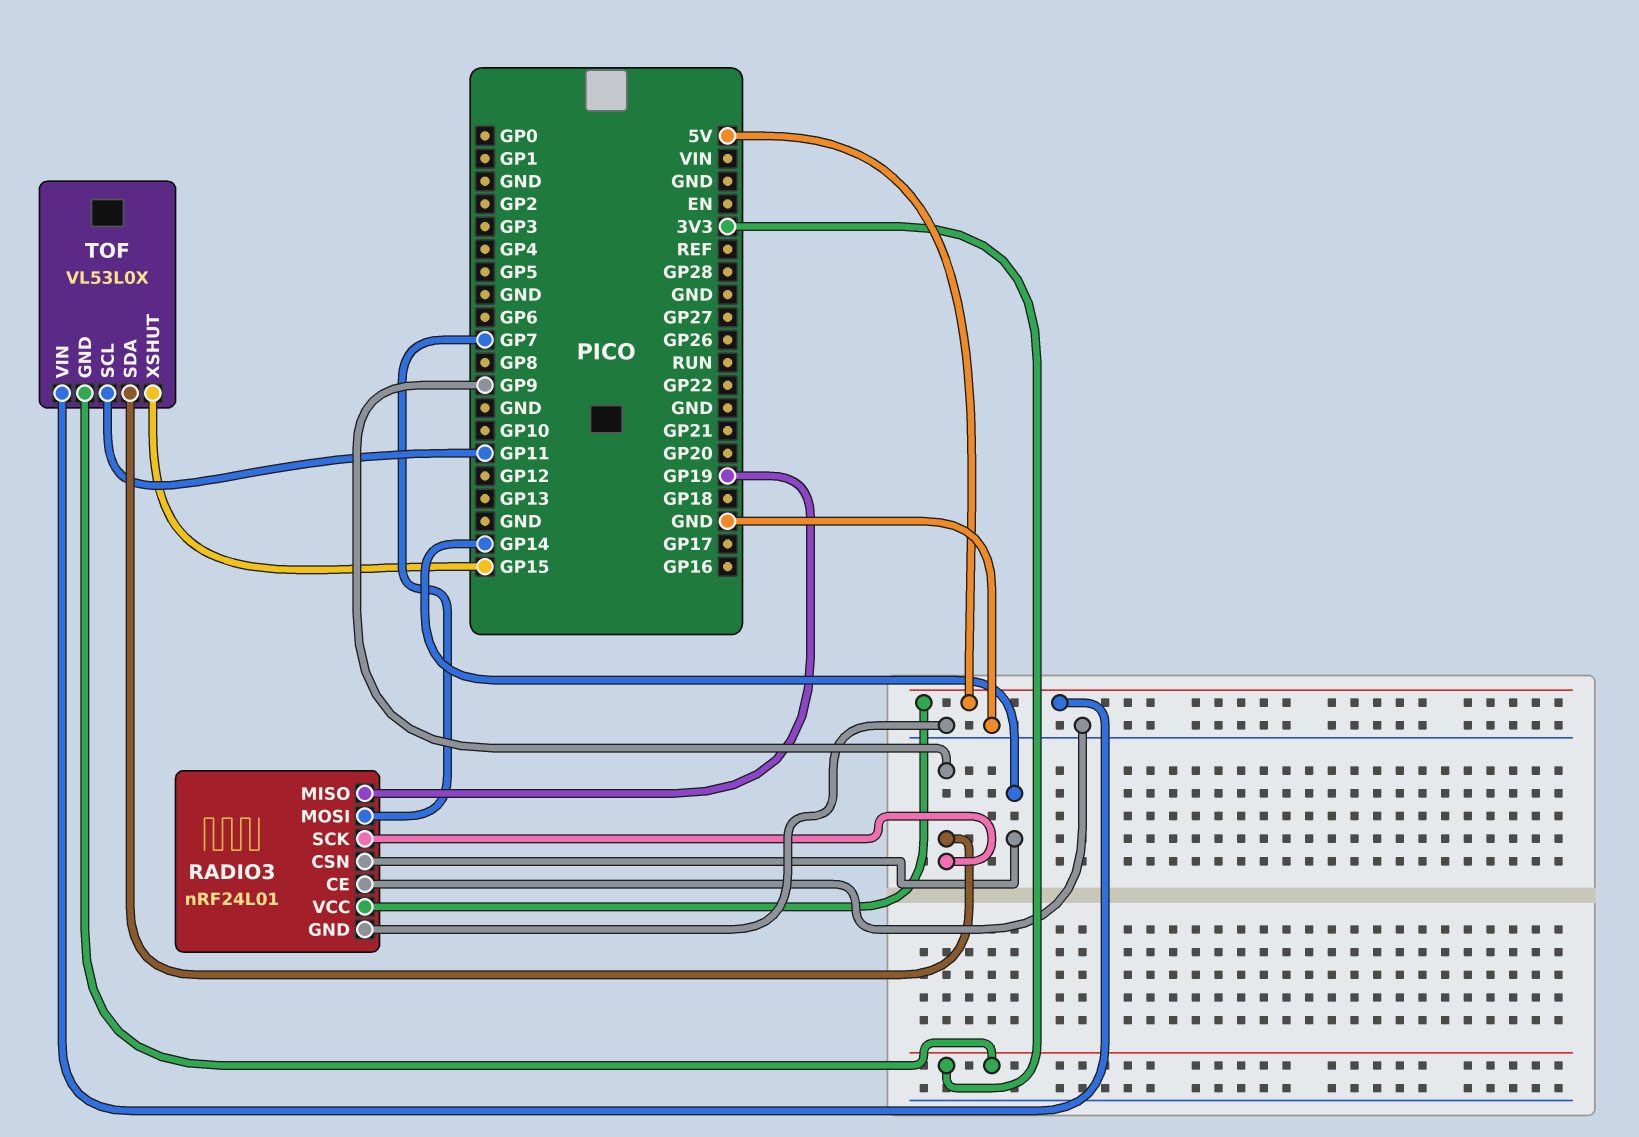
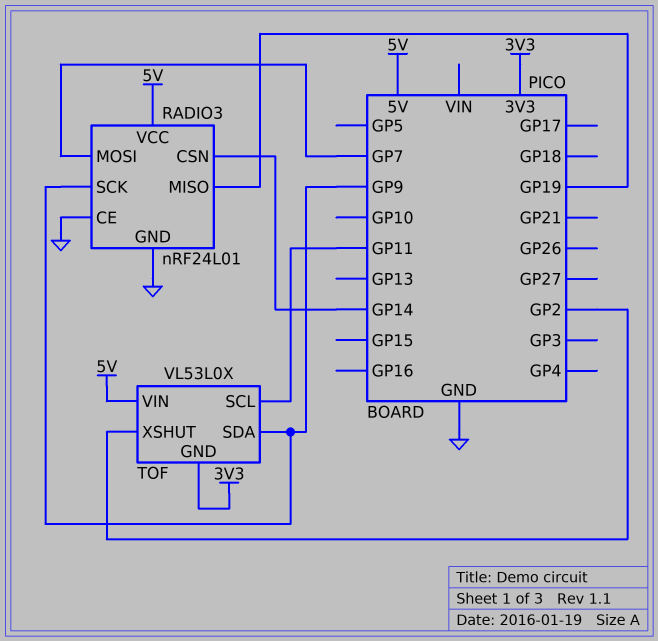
TOF pin XSHUT: GP15 -> GP2

